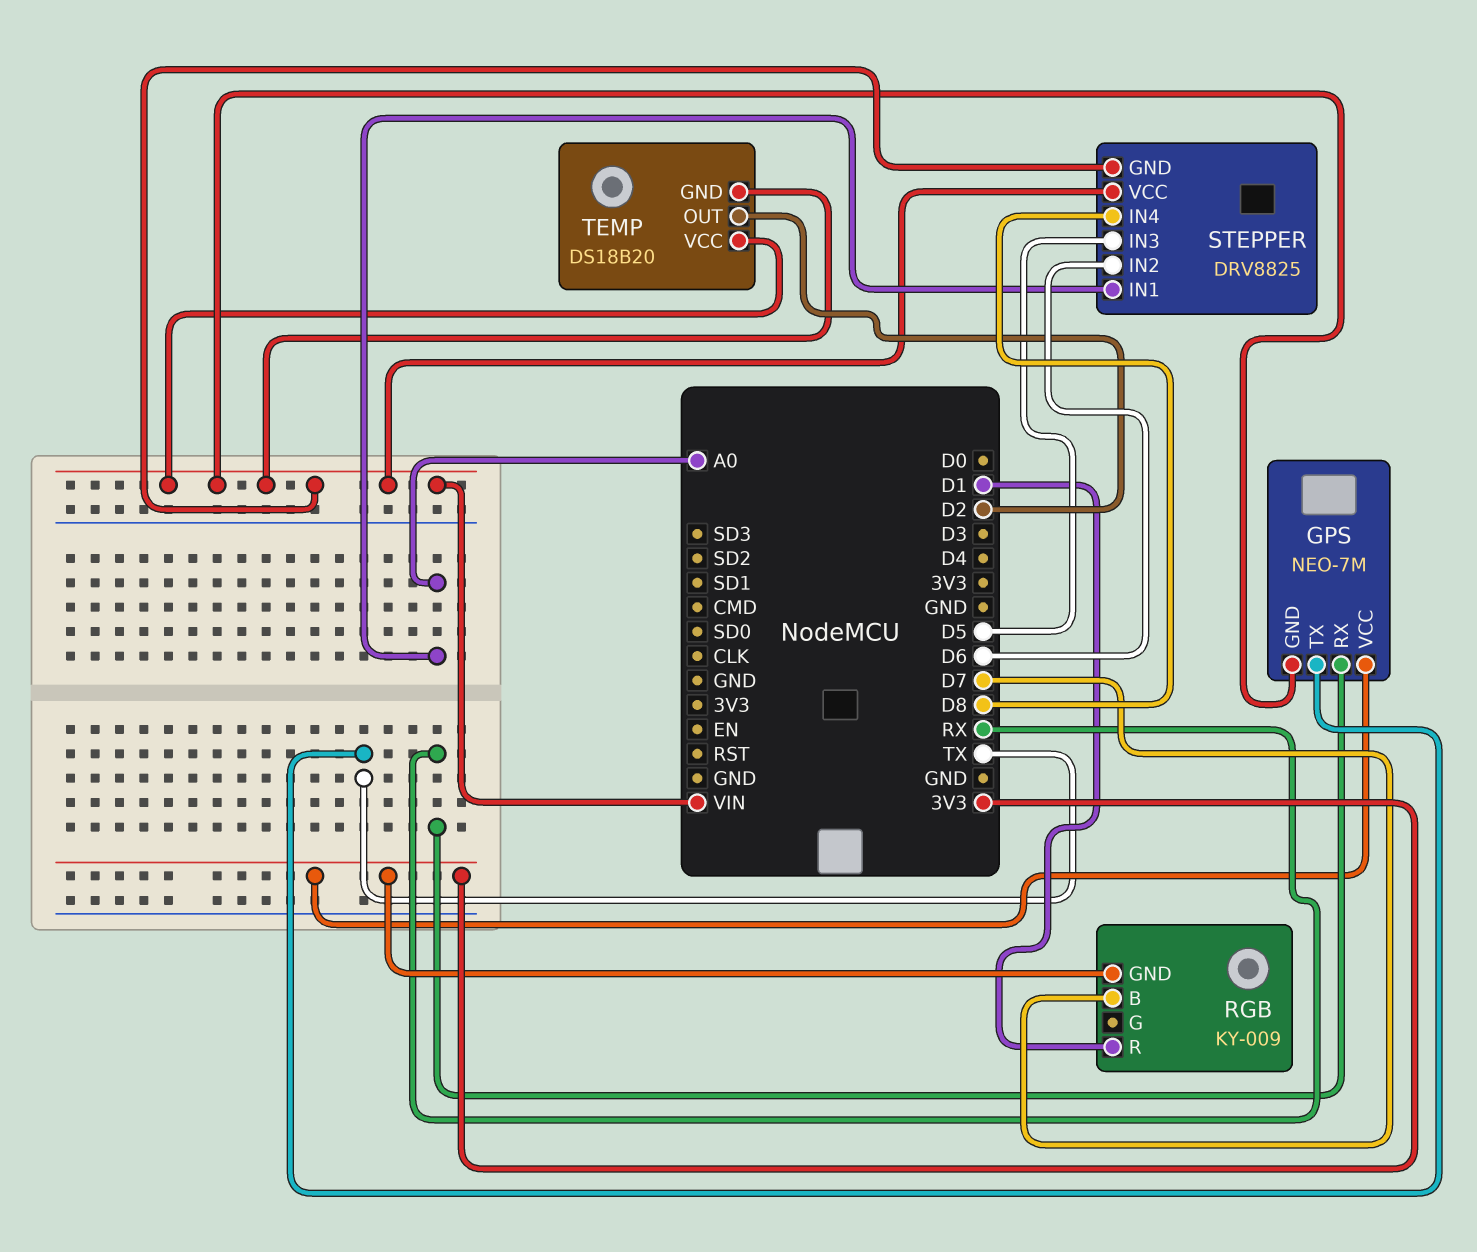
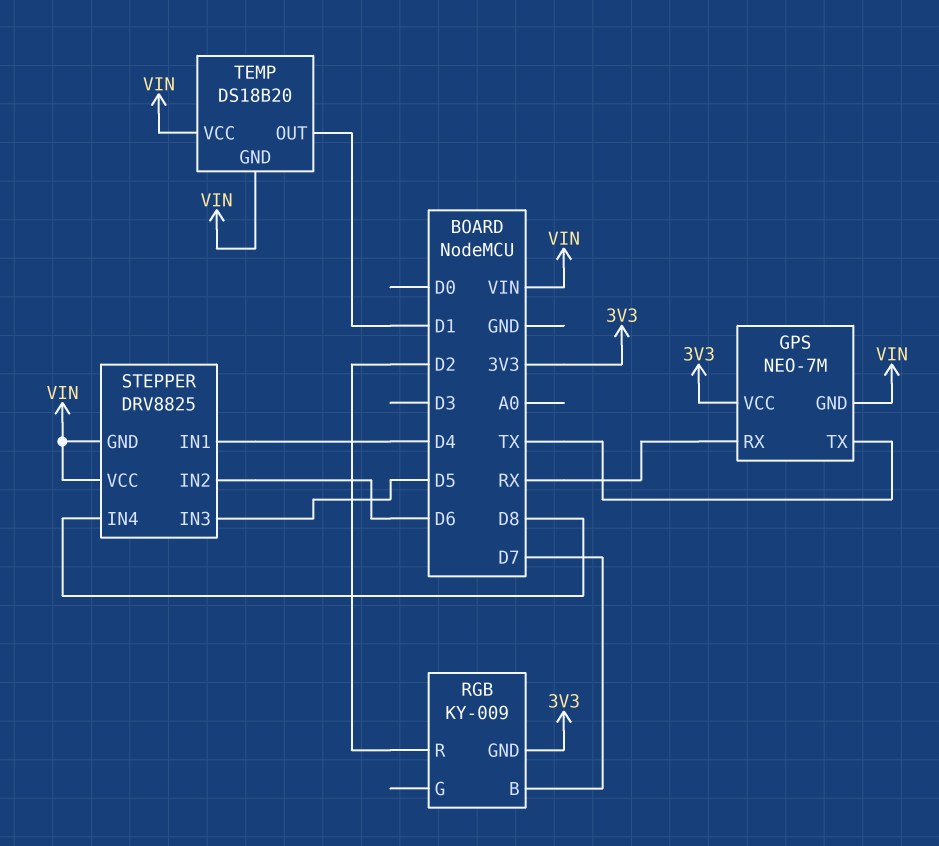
RGB pin R: D1 -> D2
STEPPER pin IN1: A0 -> D4
TEMP pin OUT: D2 -> D1

